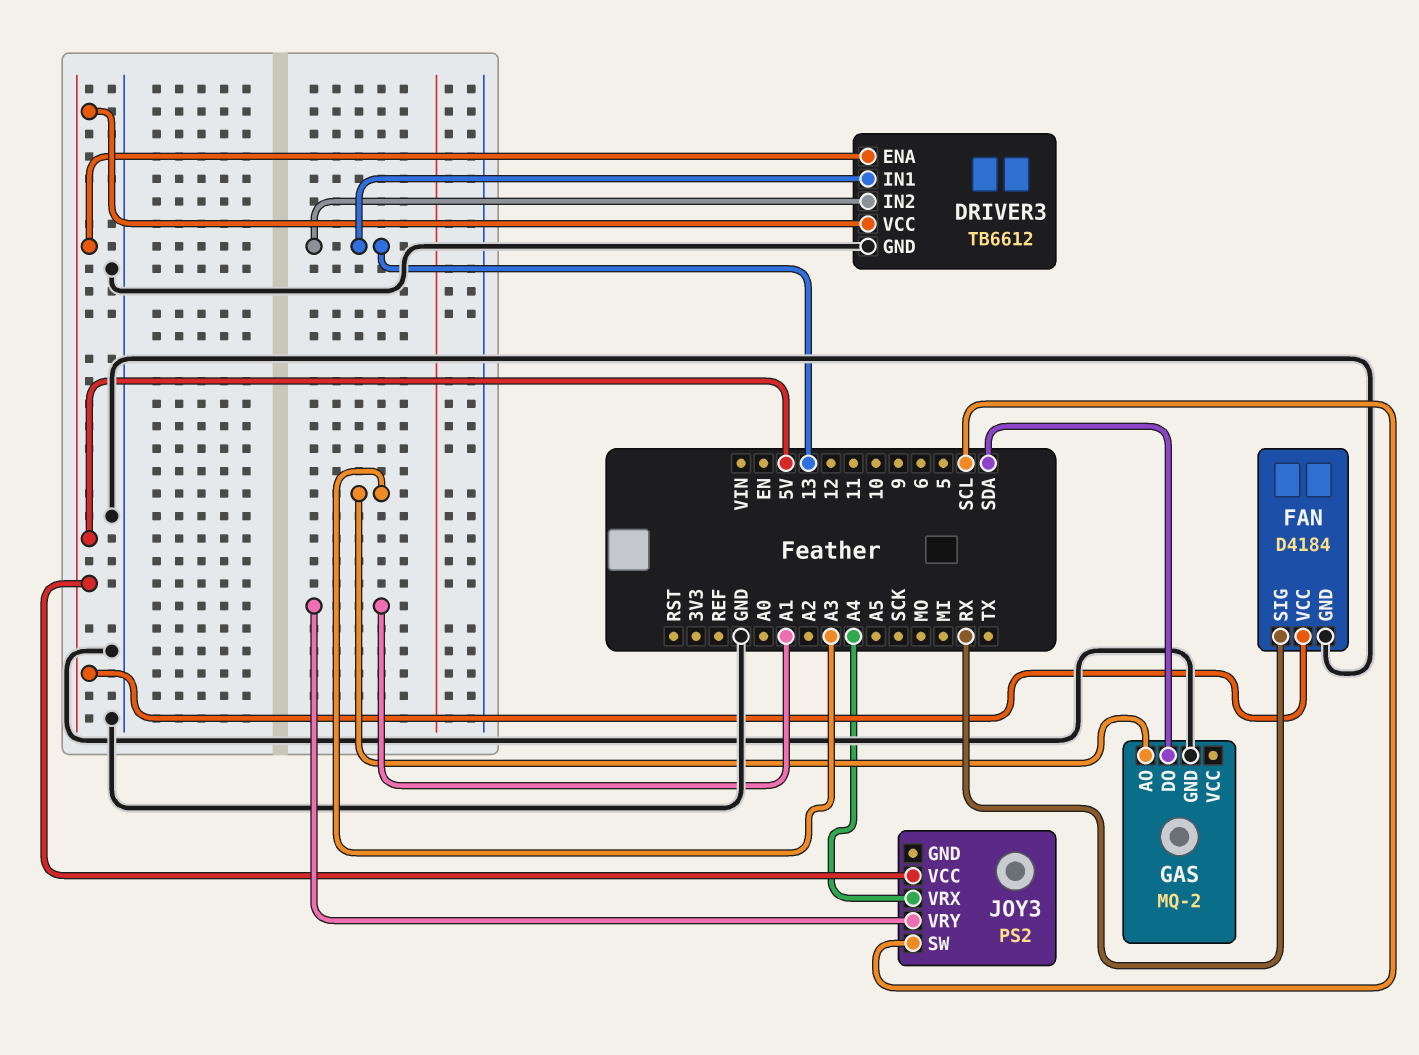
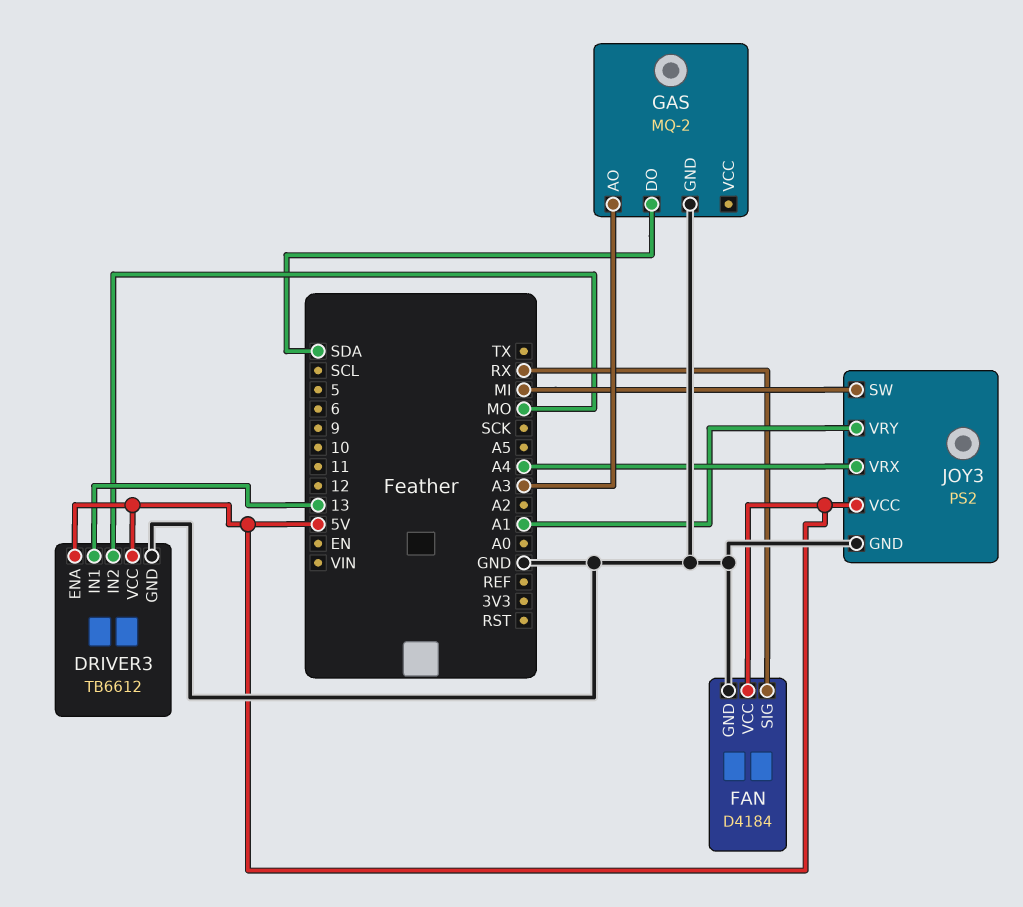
DRIVER3 pin IN2: 13 -> MO
JOY3 pin GND: none -> GND
JOY3 pin SW: SCL -> MI

